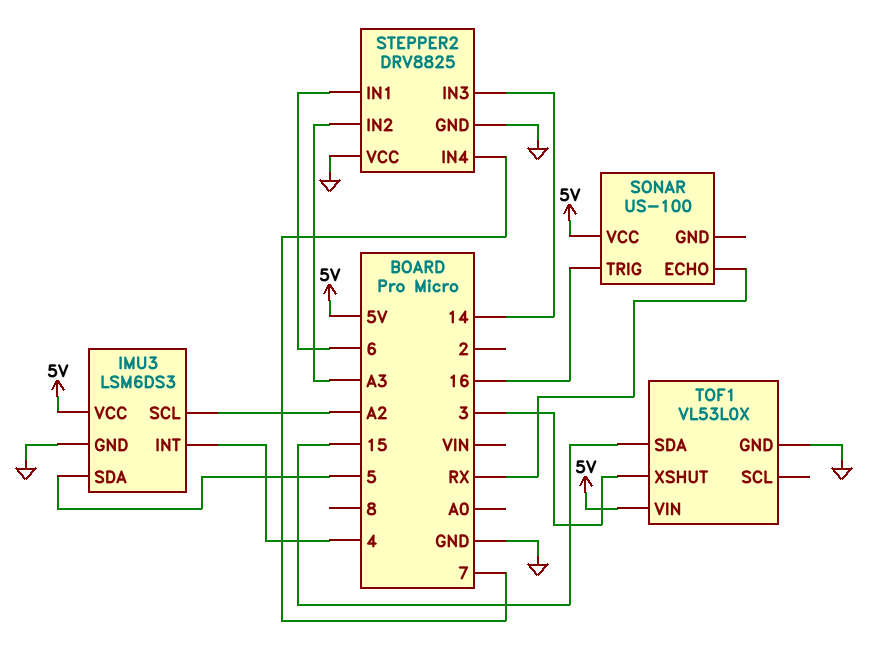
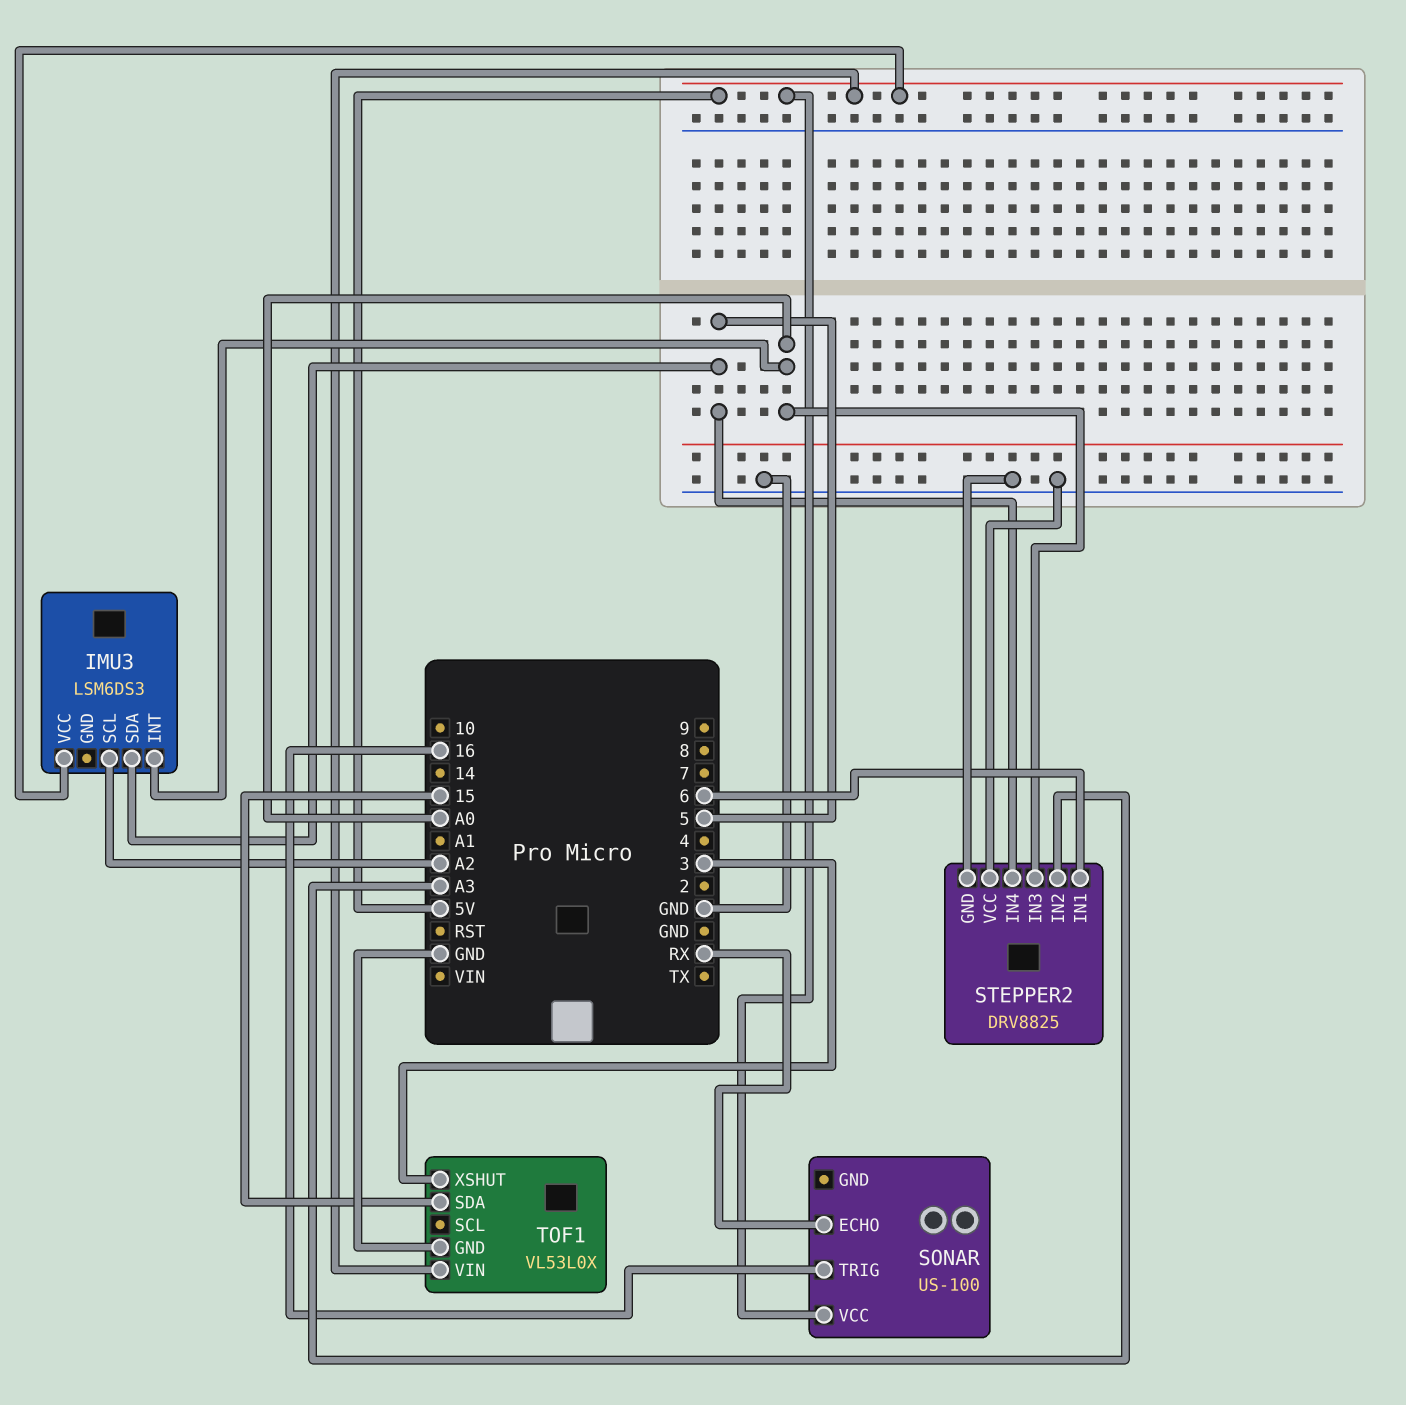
IMU3 pin GND: GND -> none
IMU3 pin INT: 4 -> A0
STEPPER2 pin IN3: 14 -> A0
STEPPER2 pin IN4: 7 -> 5

